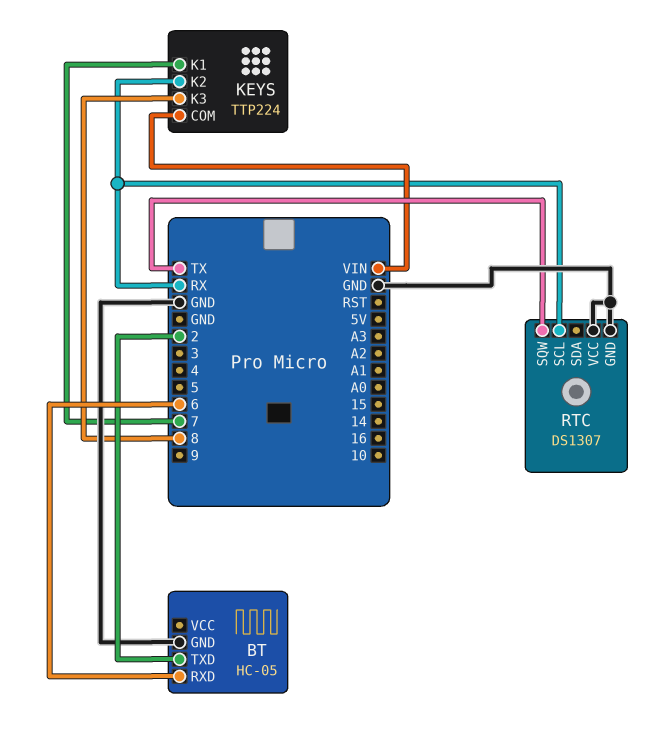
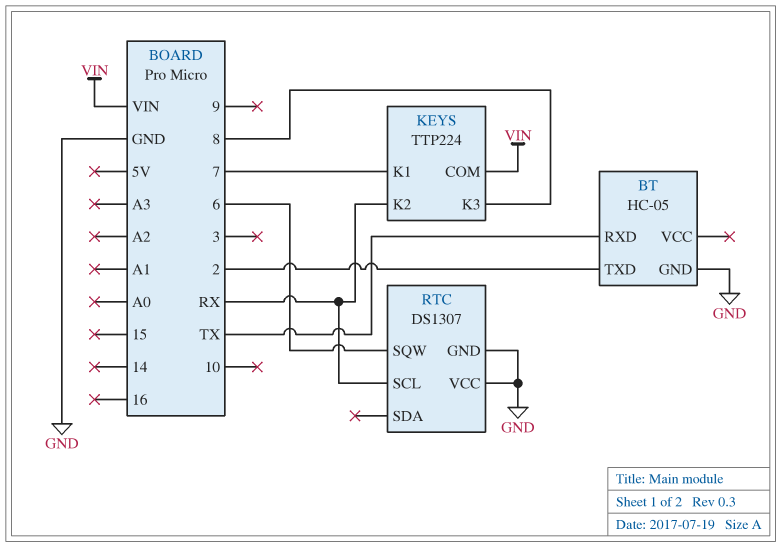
BT pin RXD: 6 -> TX
RTC pin SQW: TX -> 6

